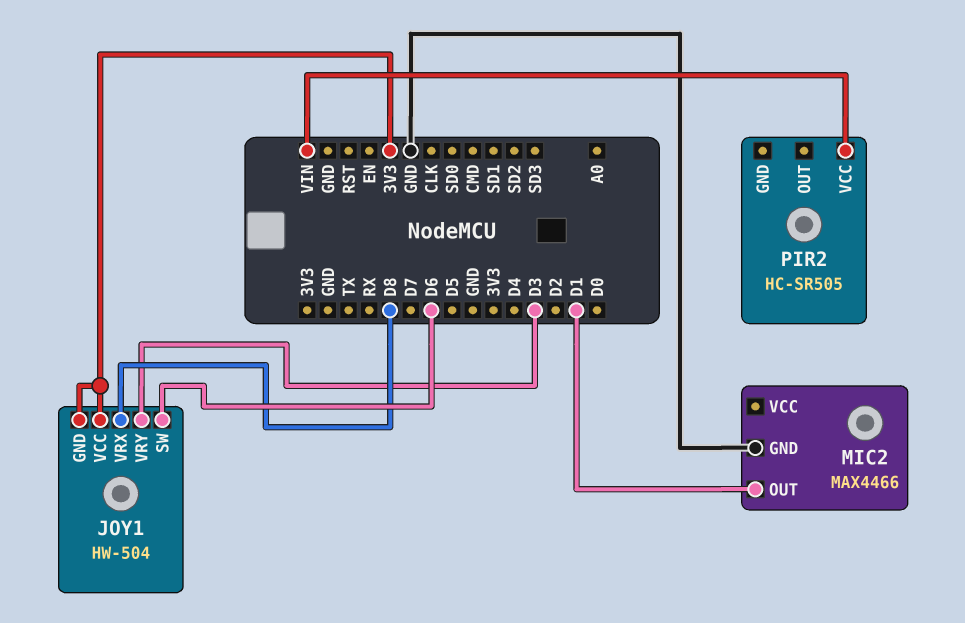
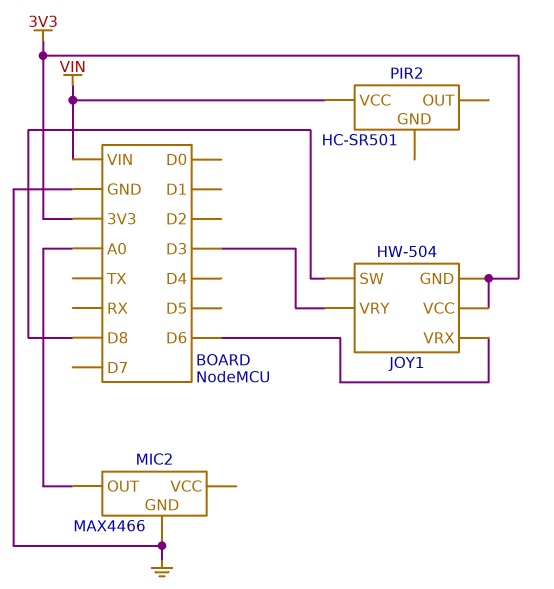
JOY1 pin SW: D6 -> D8
JOY1 pin VRX: D8 -> D6
MIC2 pin OUT: D1 -> A0
PIR2: HC-SR505 -> HC-SR501

